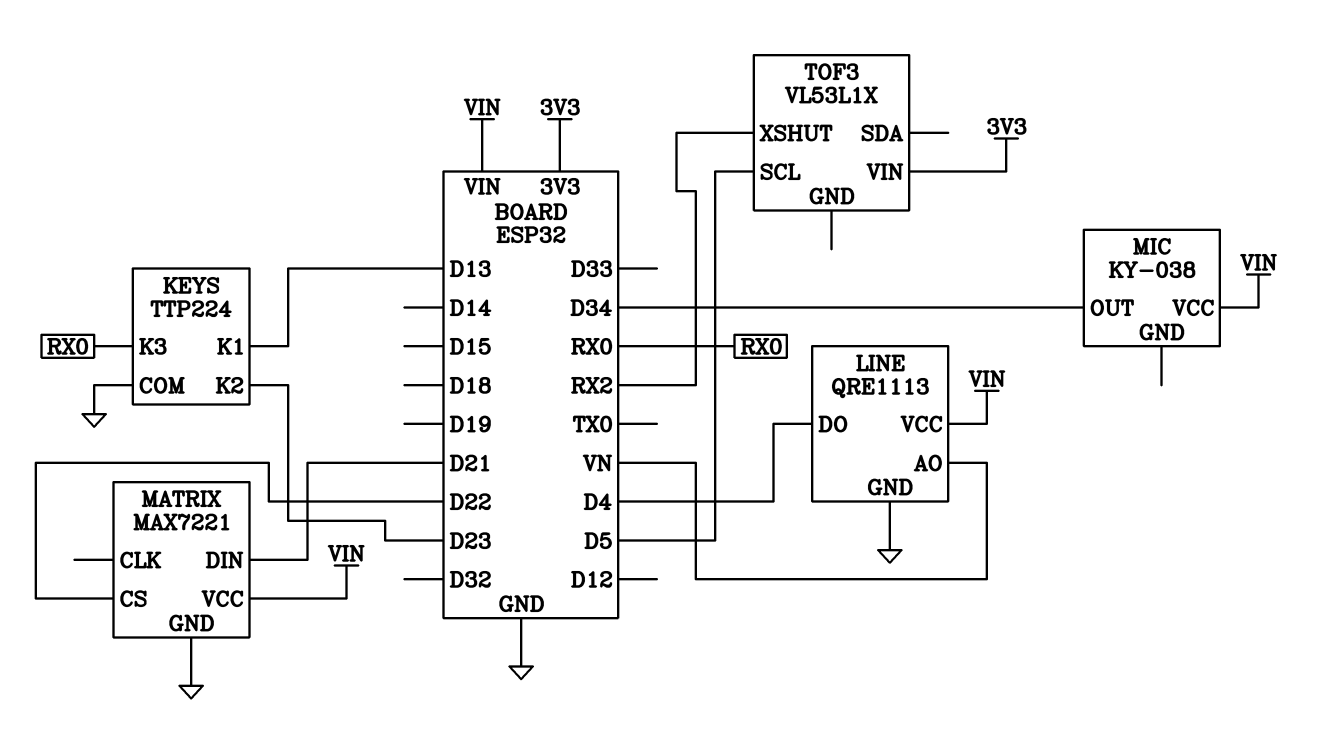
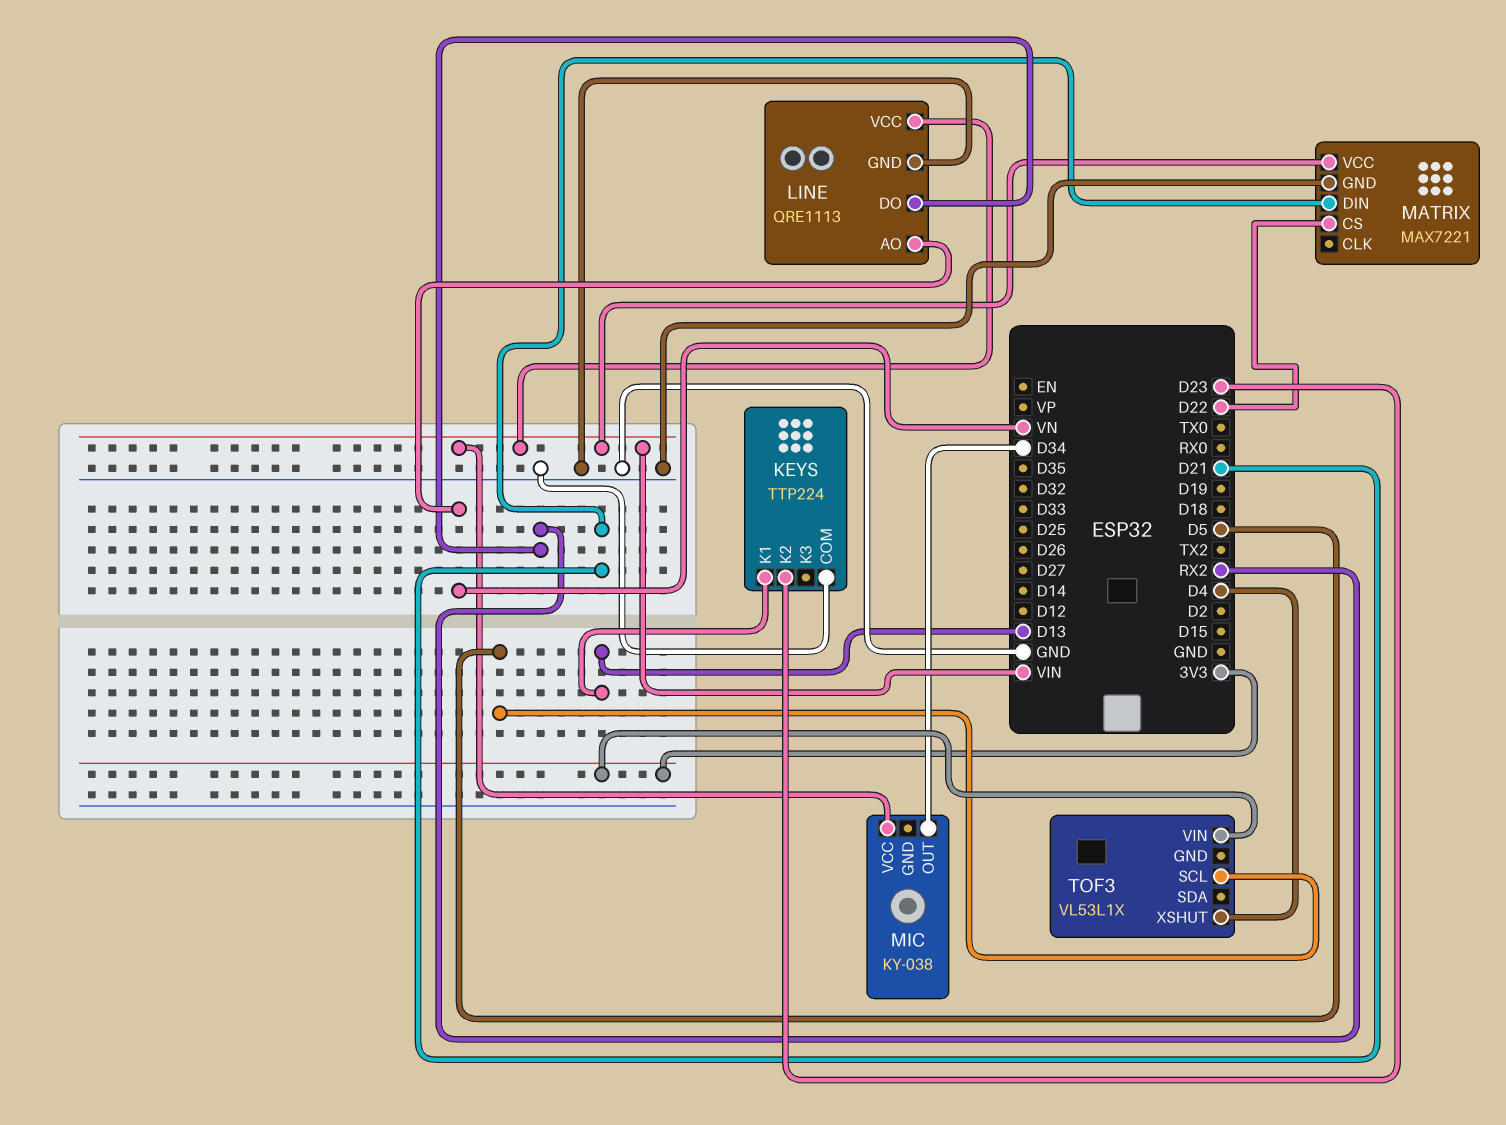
KEYS pin K3: RX0 -> none
LINE pin DO: D4 -> RX2
TOF3 pin XSHUT: RX2 -> D4

